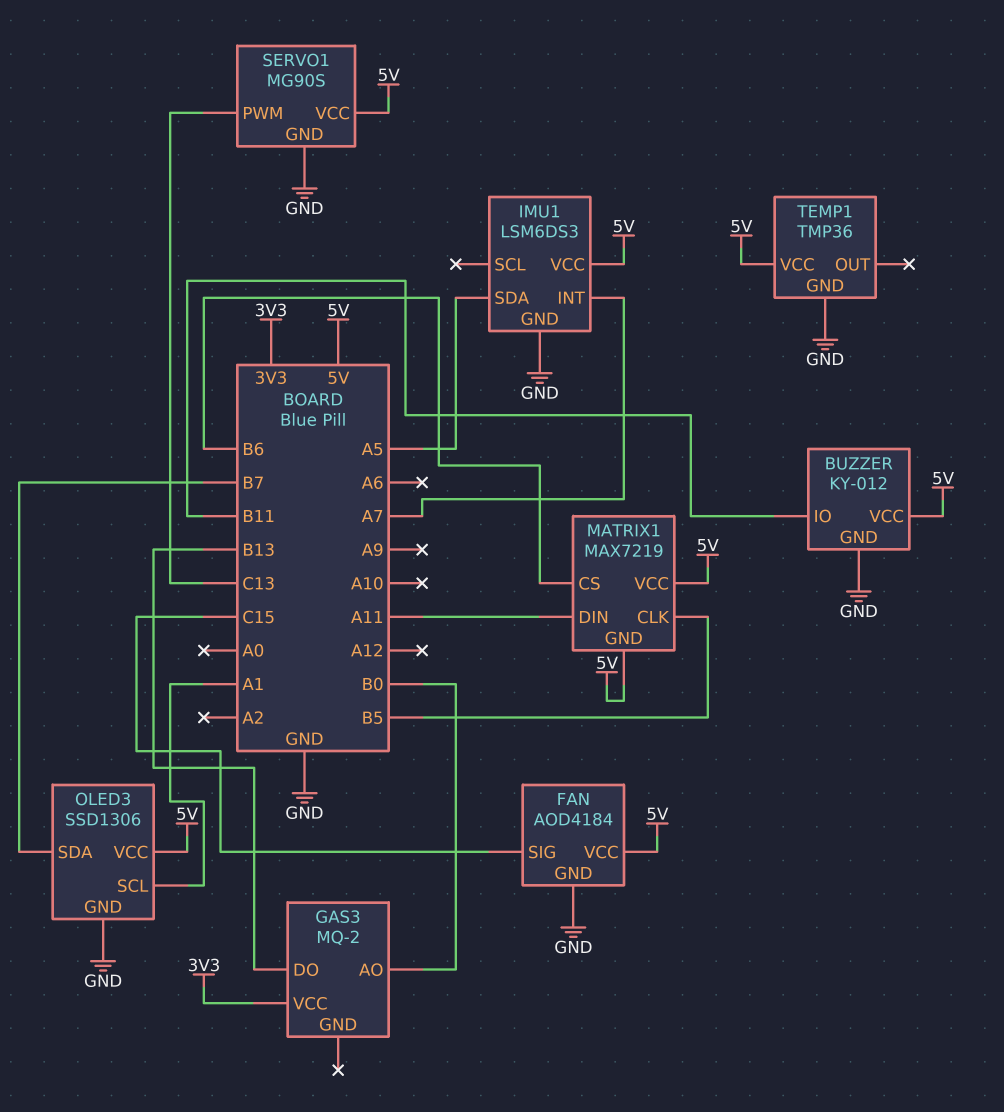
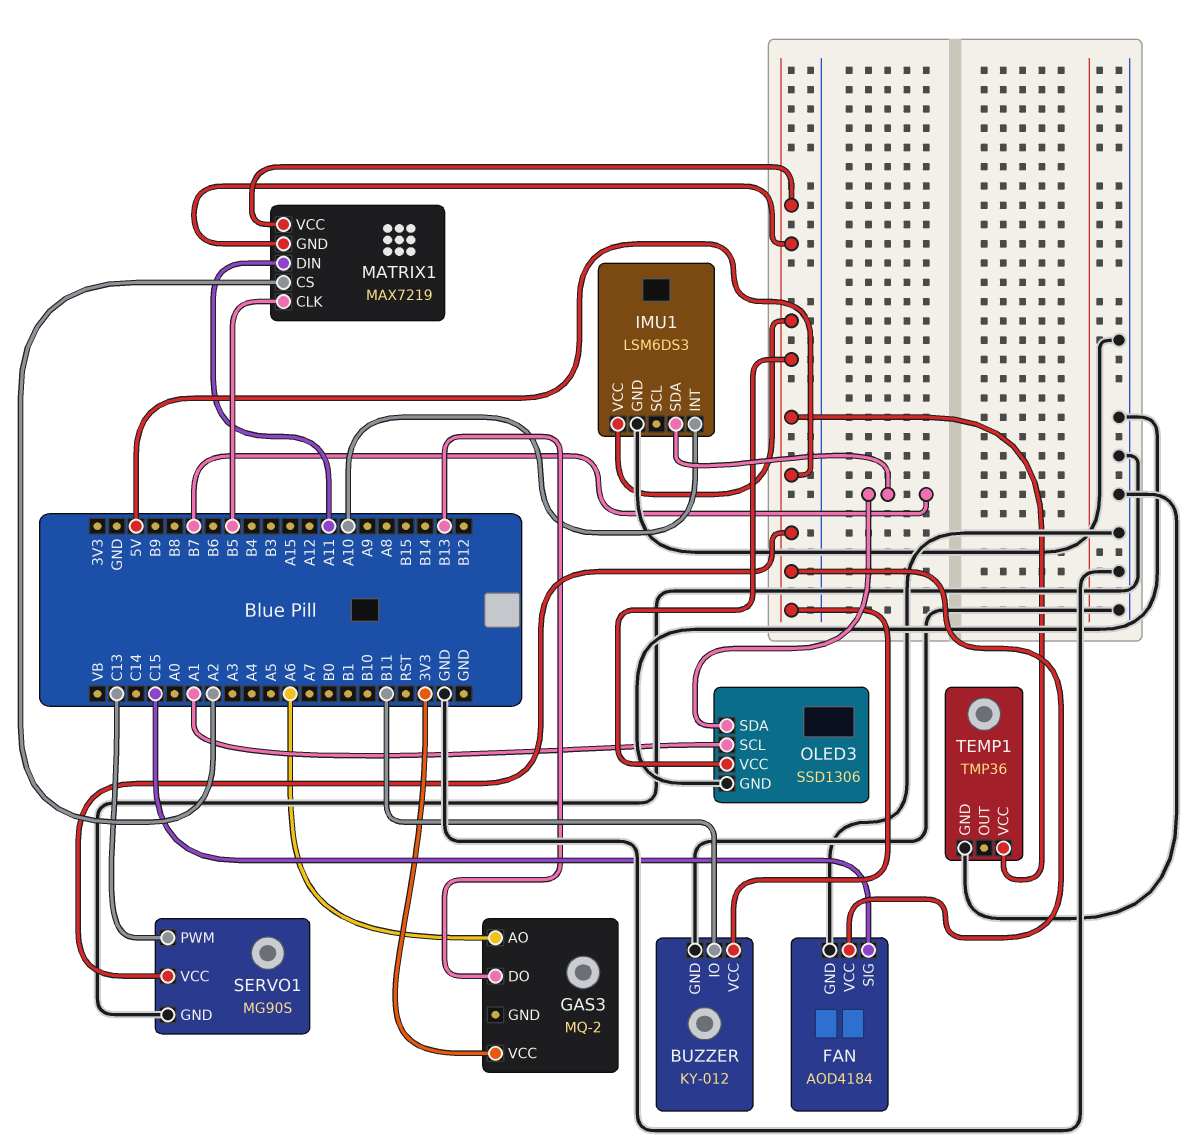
GAS3 pin AO: B0 -> A6
IMU1 pin INT: A7 -> A10
IMU1 pin SDA: A5 -> B7
MATRIX1 pin CS: B6 -> A2

